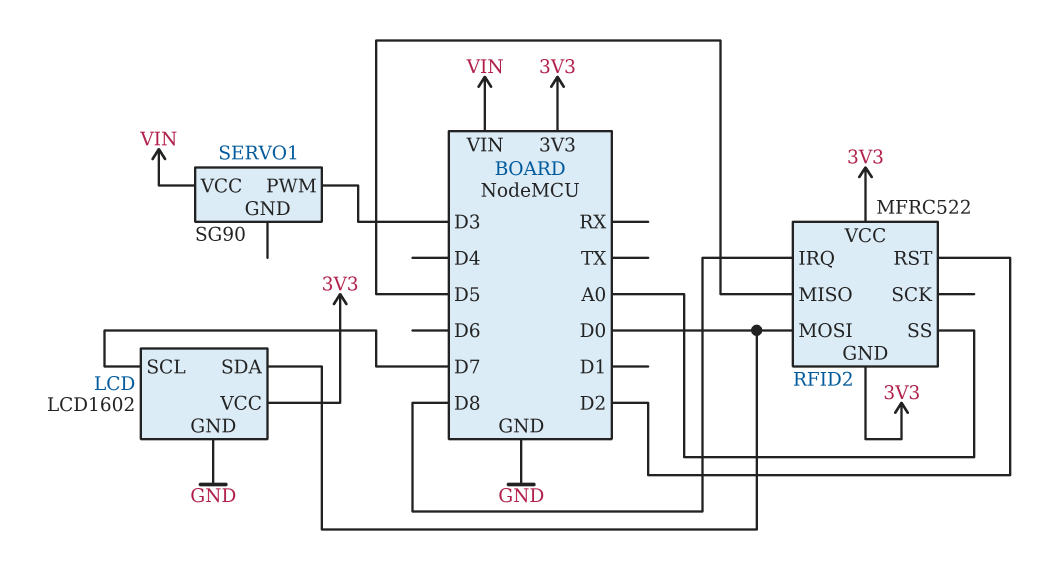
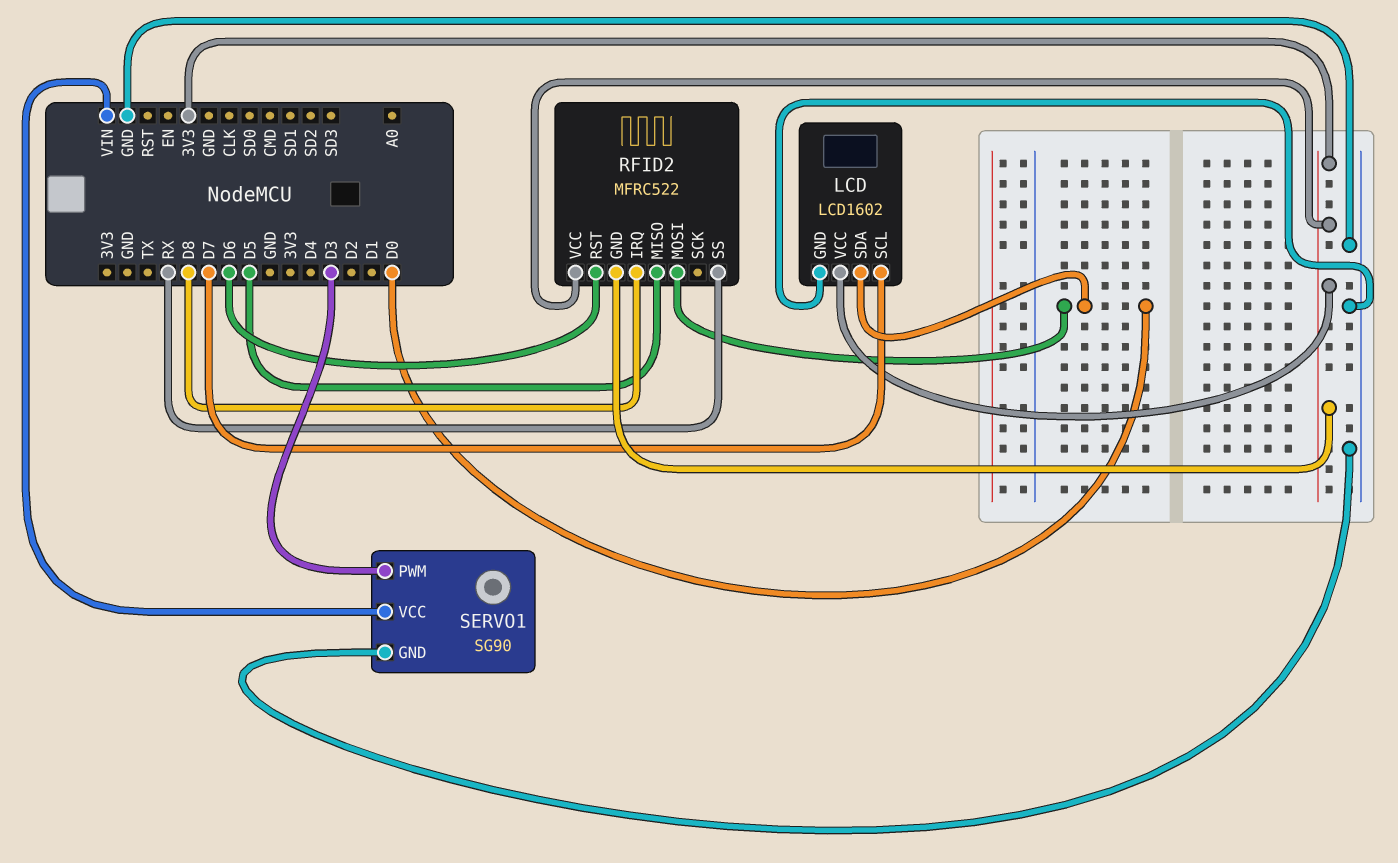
RFID2 pin RST: D2 -> D6
RFID2 pin SS: A0 -> RX
SERVO1 pin GND: none -> GND

